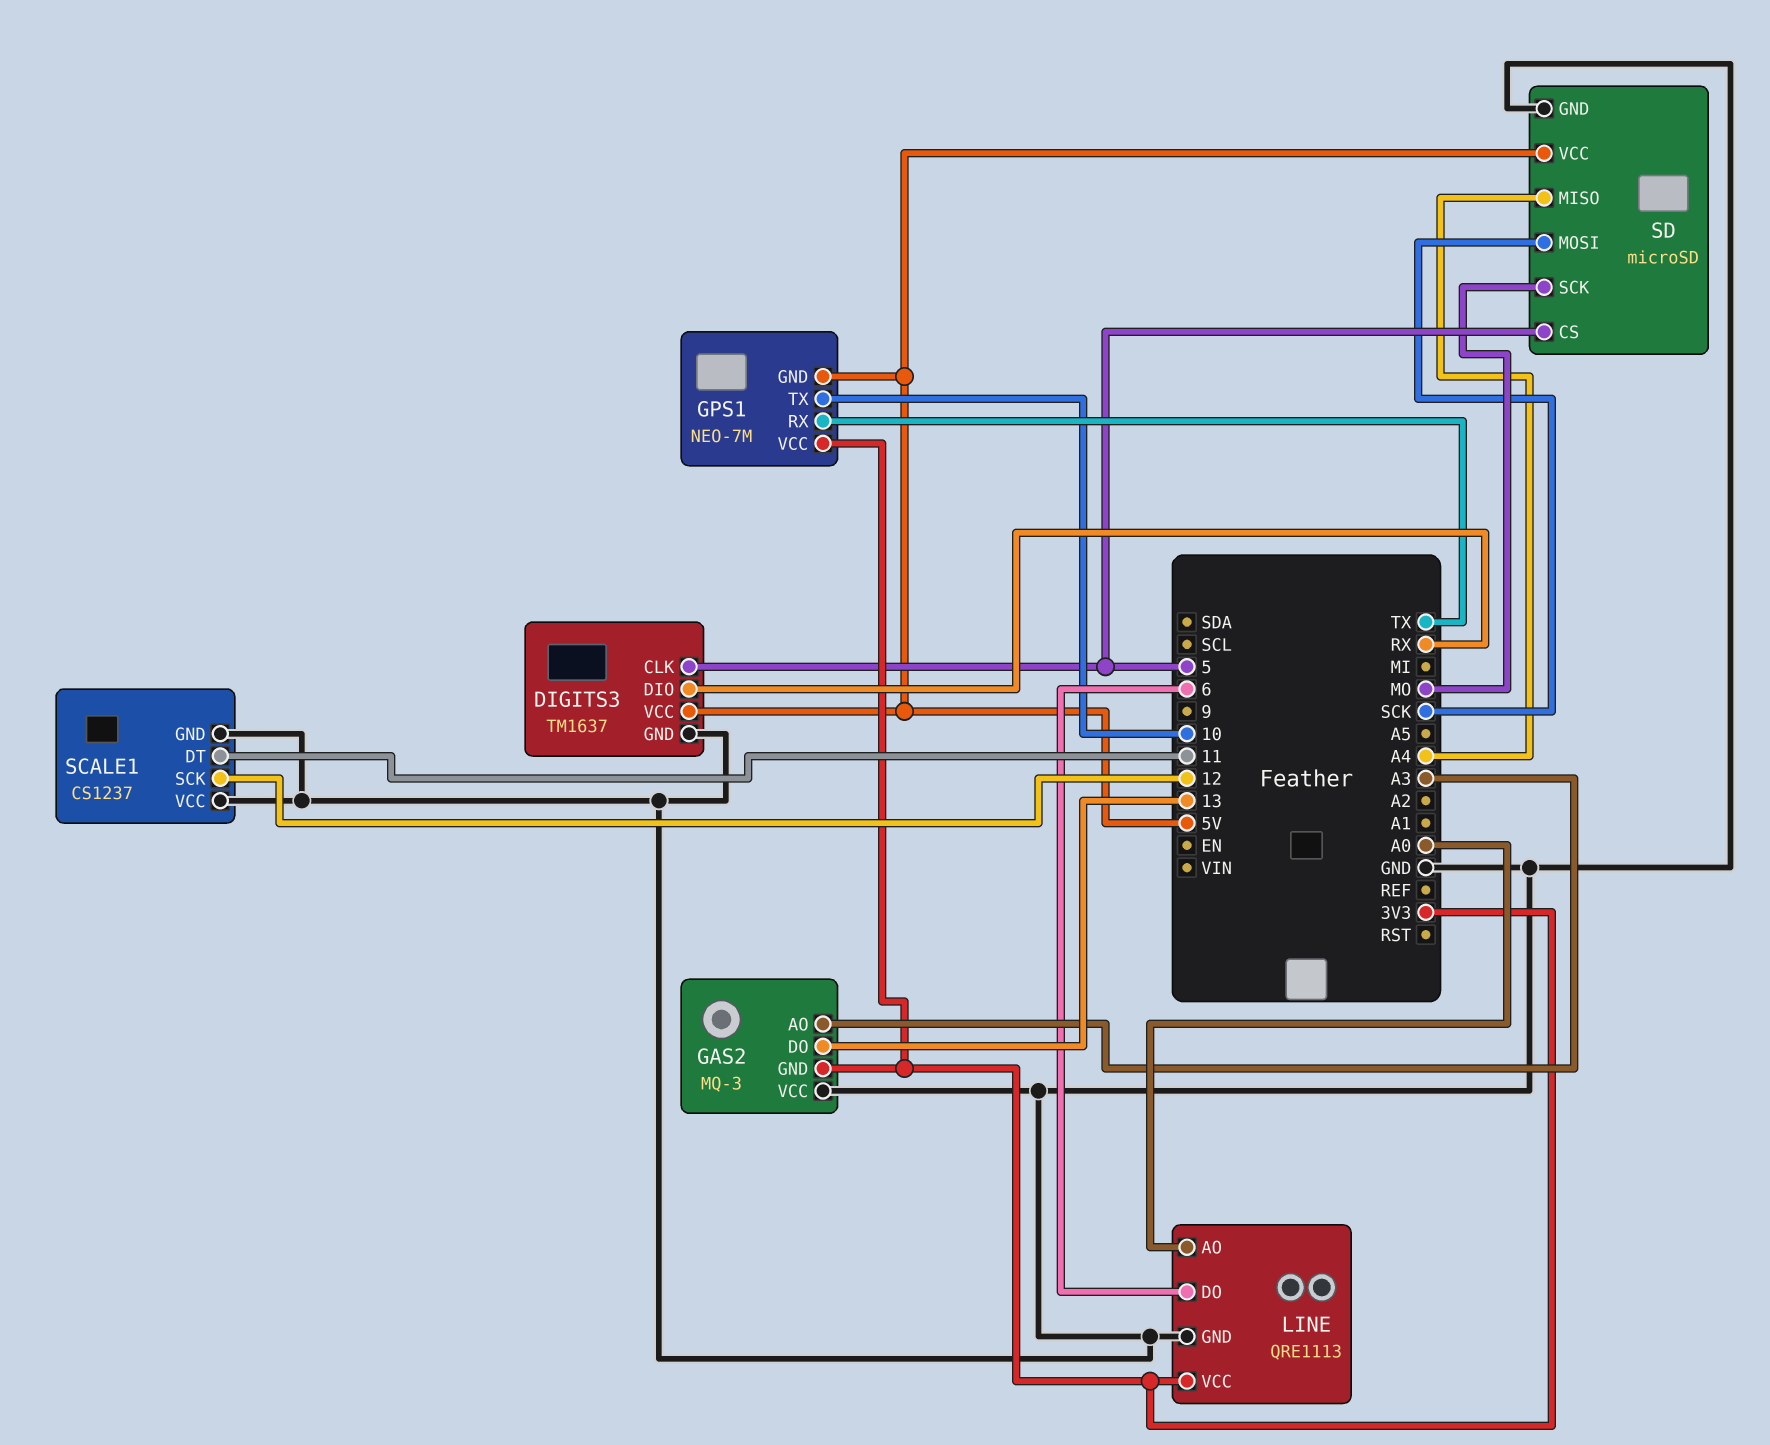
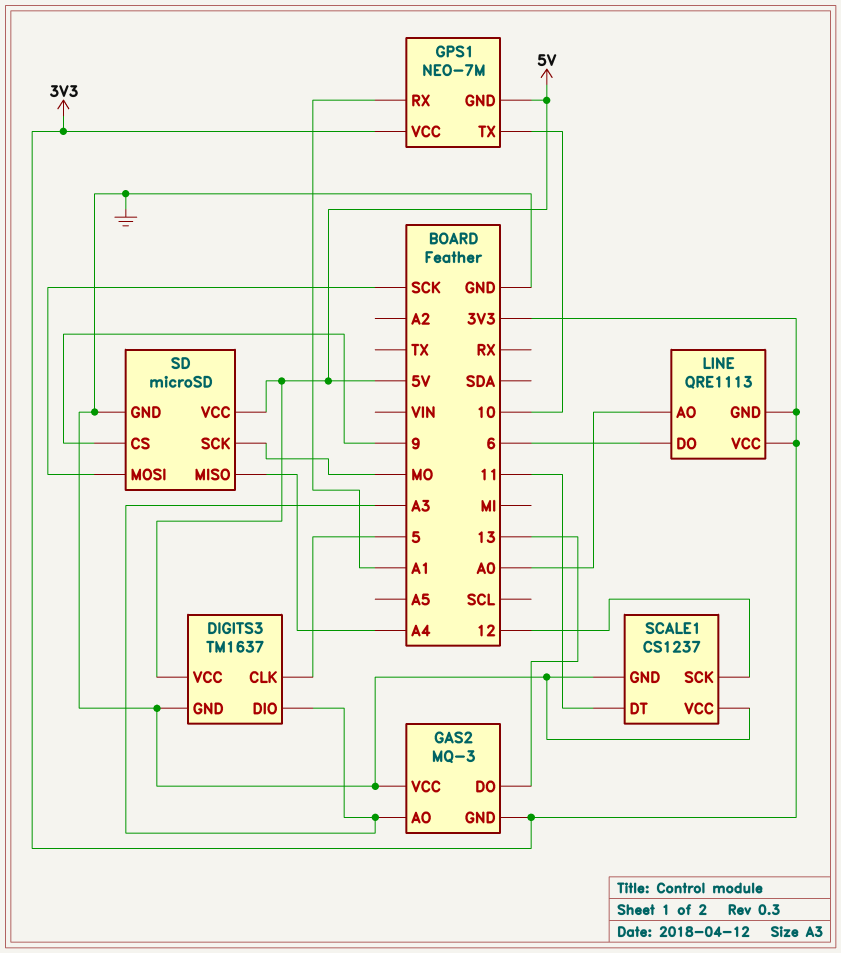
DIGITS3 pin DIO: RX -> A3
GPS1 pin RX: TX -> A1
LINE pin GND: GND -> 3V3
SD pin CS: 5 -> 9

